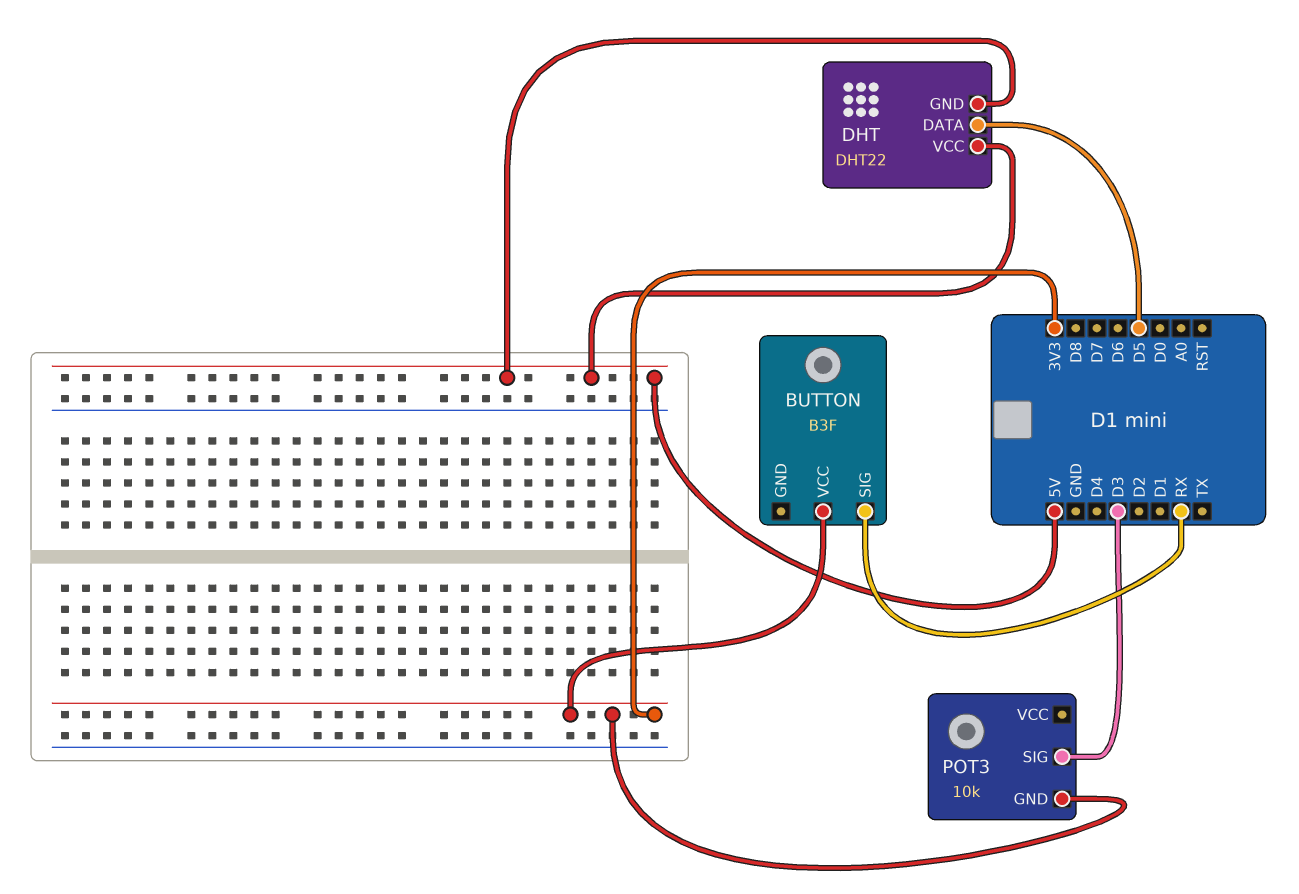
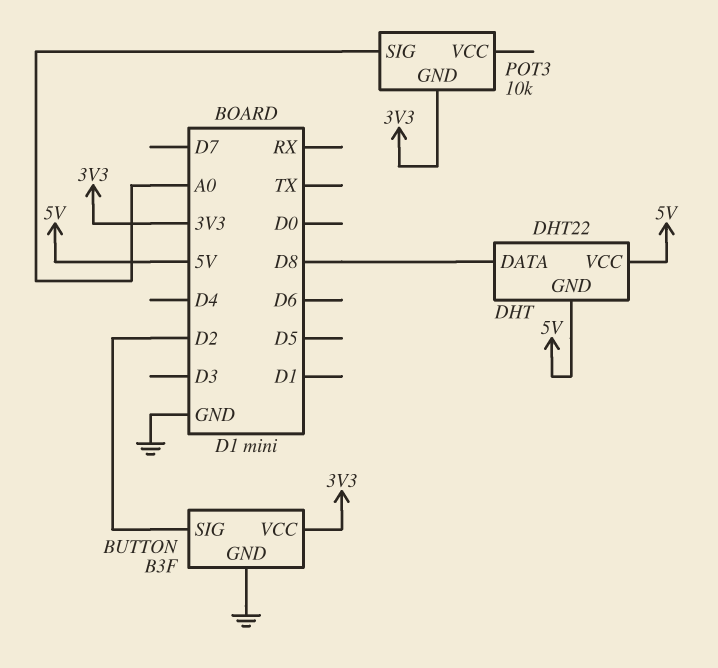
BUTTON pin GND: none -> GND
BUTTON pin SIG: RX -> D2
DHT pin DATA: D5 -> D8
POT3 pin SIG: D3 -> A0

